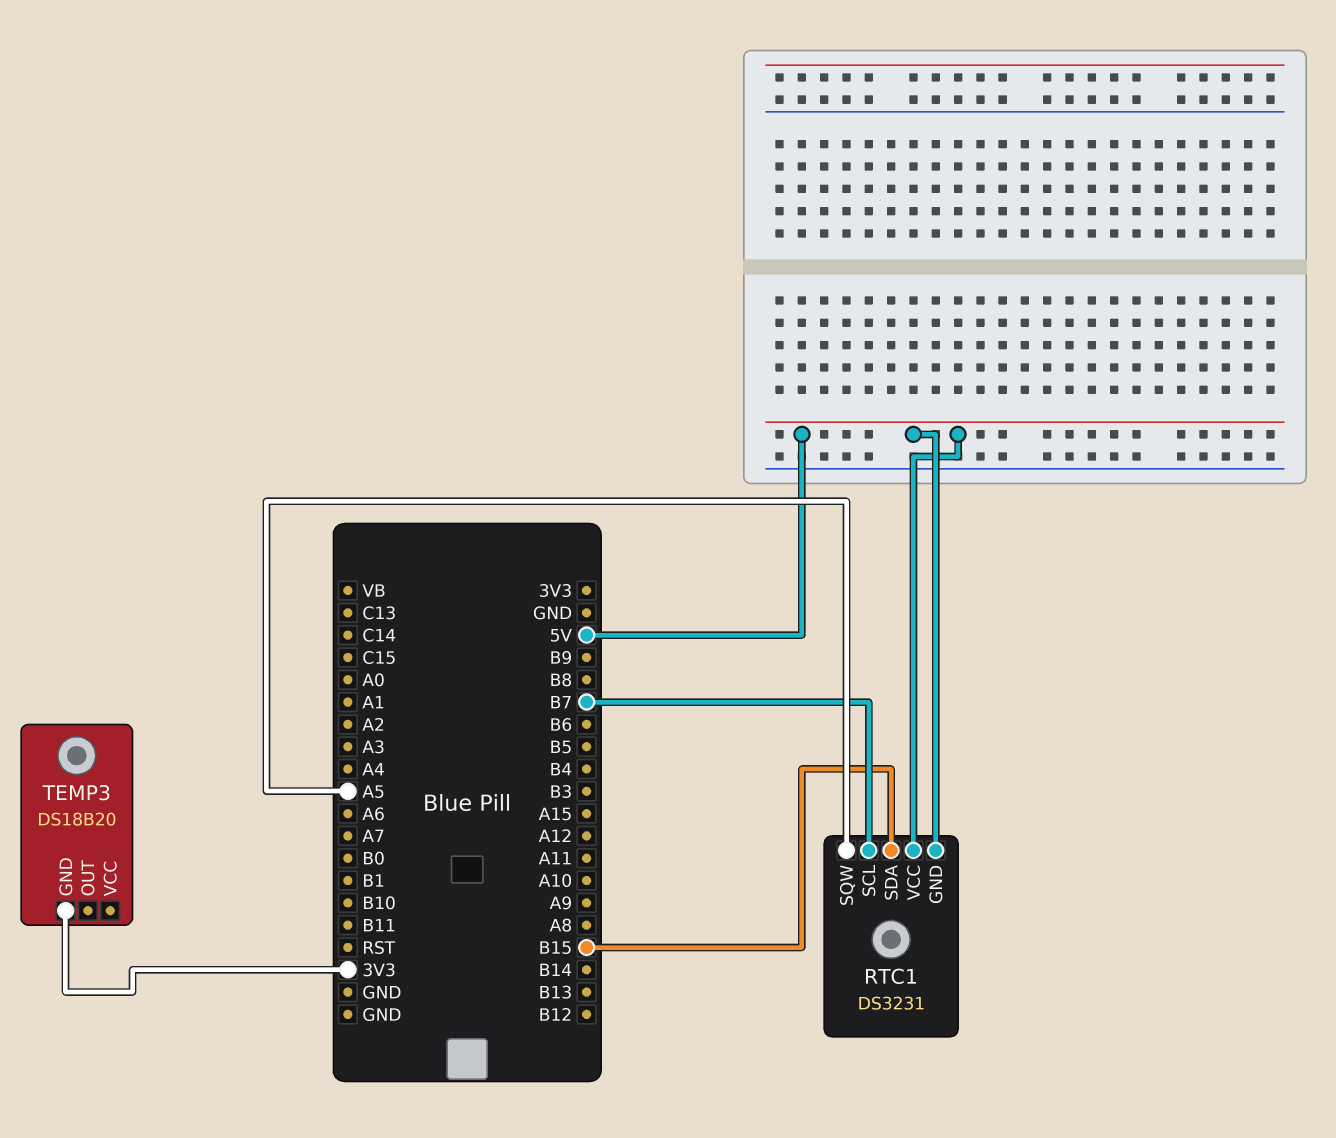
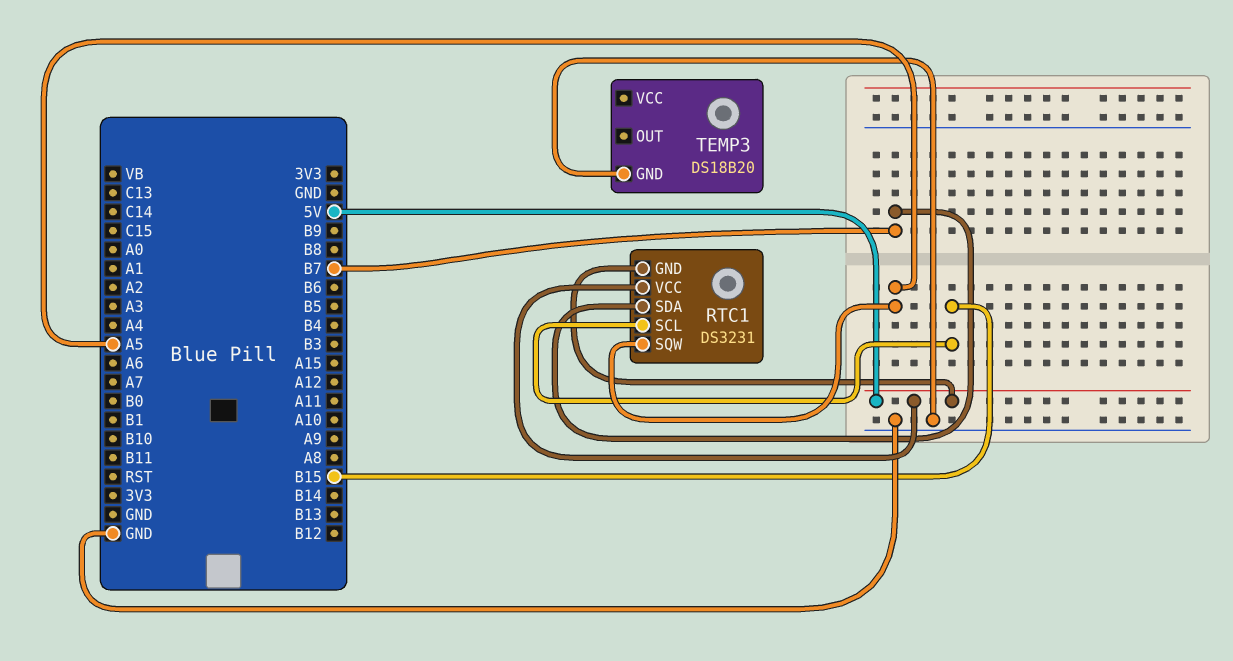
RTC1 pin SCL: B7 -> B15
RTC1 pin SDA: B15 -> B7
TEMP3 pin GND: 3V3 -> GND

